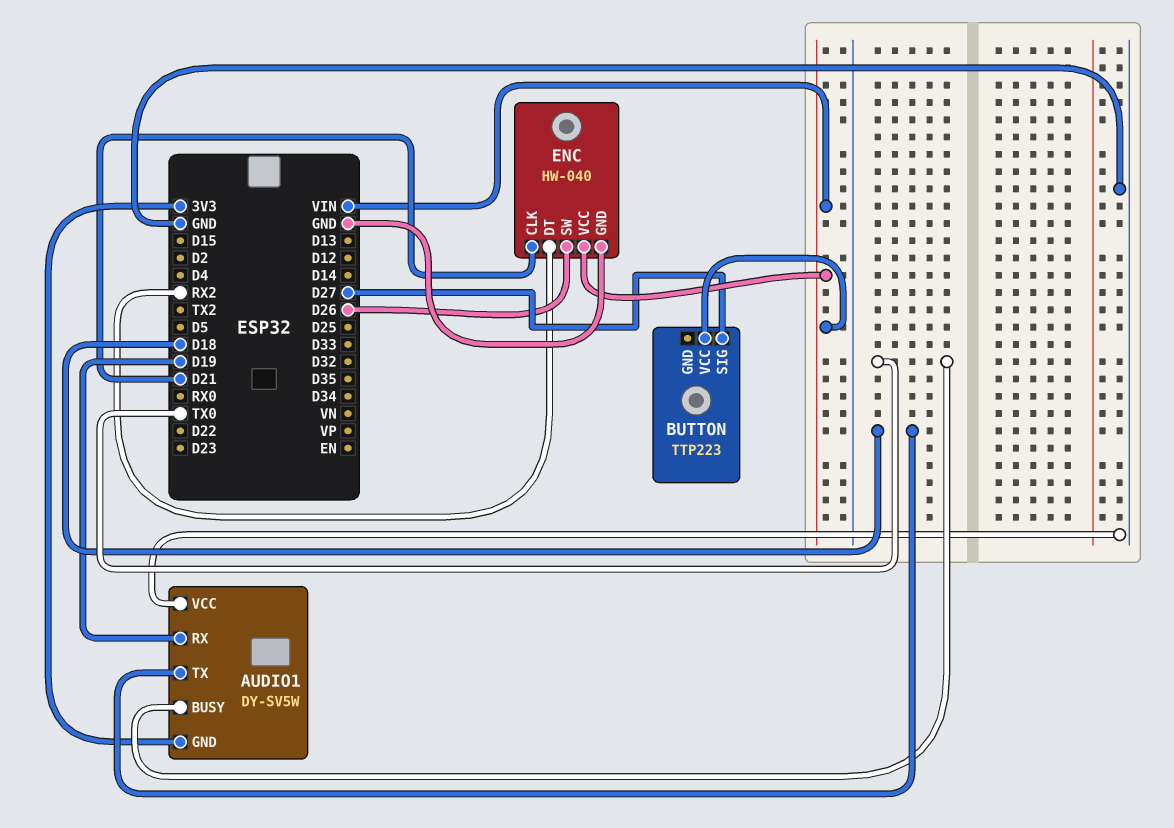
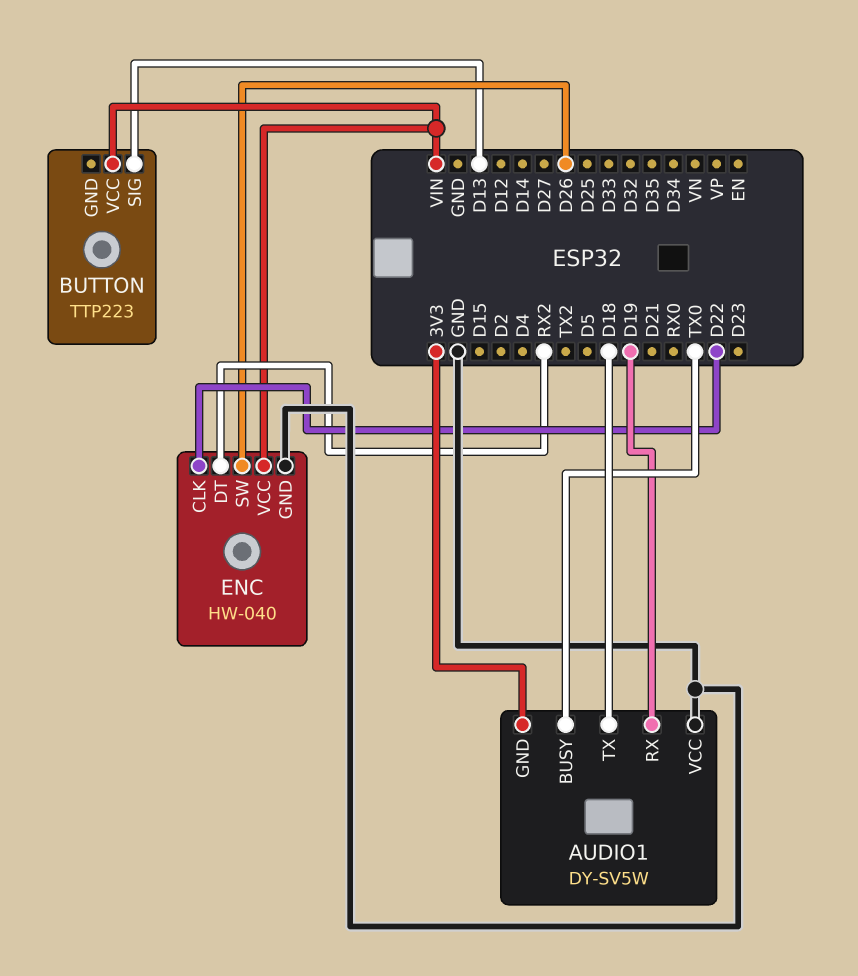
BUTTON pin SIG: D27 -> D13
ENC pin CLK: D21 -> D22

